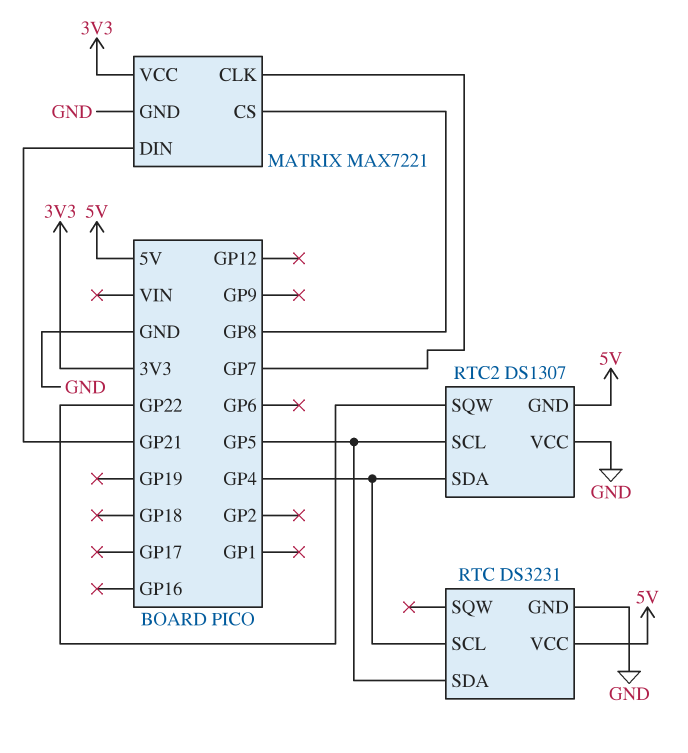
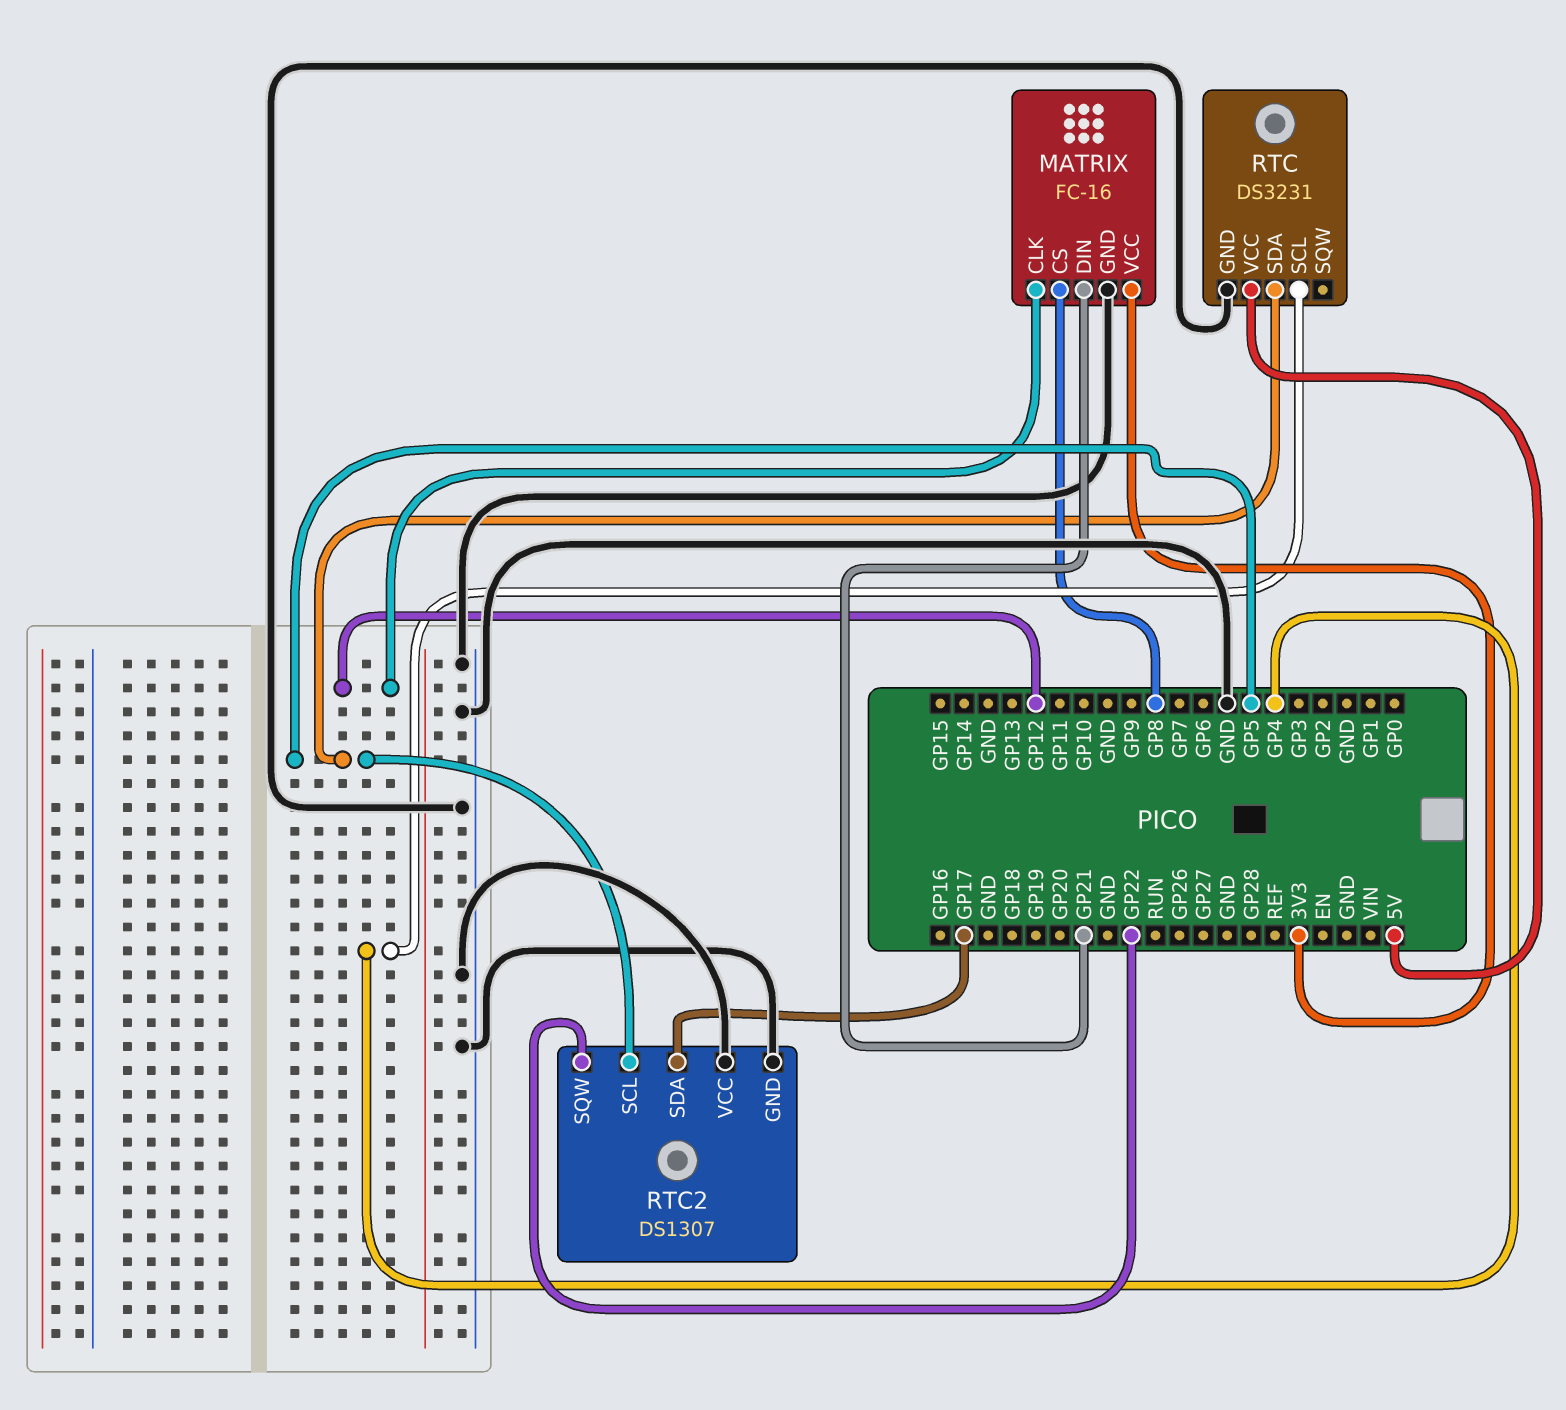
MATRIX: MAX7221 -> FC-16
MATRIX pin CLK: GP7 -> GP12
RTC2 pin GND: 5V -> GND
RTC2 pin SDA: GP4 -> GP17

